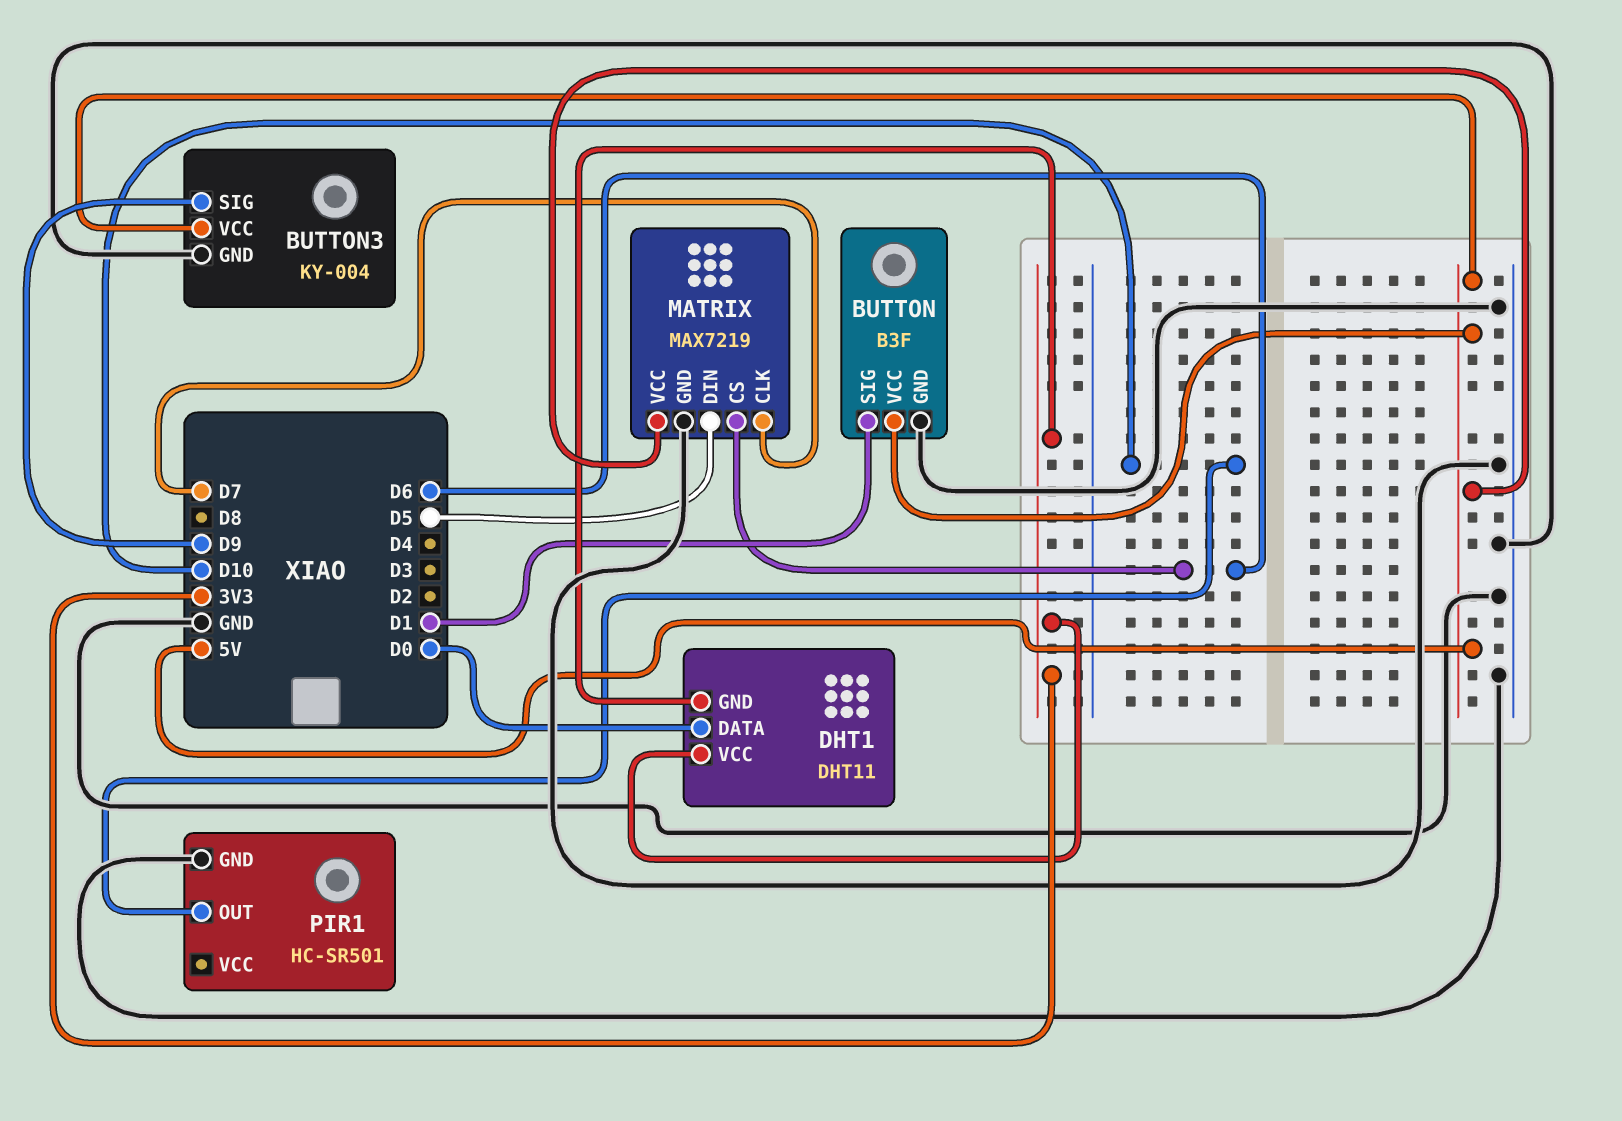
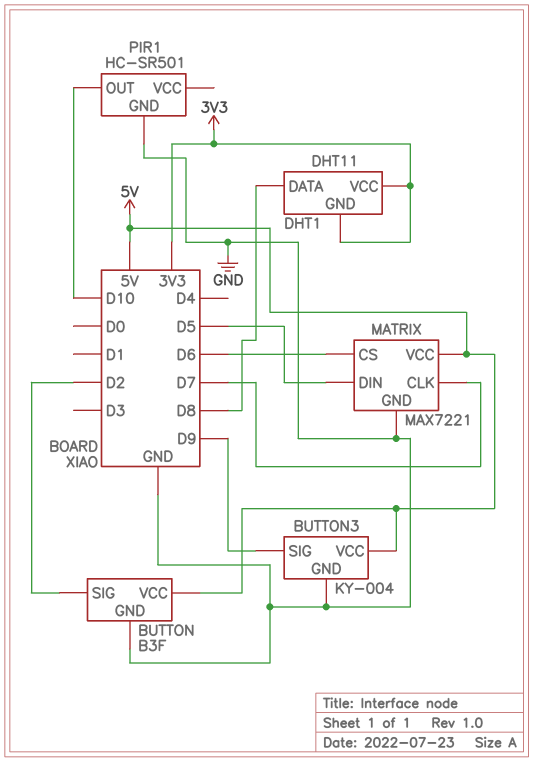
BUTTON pin SIG: D1 -> D2
DHT1 pin DATA: D0 -> D8
MATRIX: MAX7219 -> MAX7221

